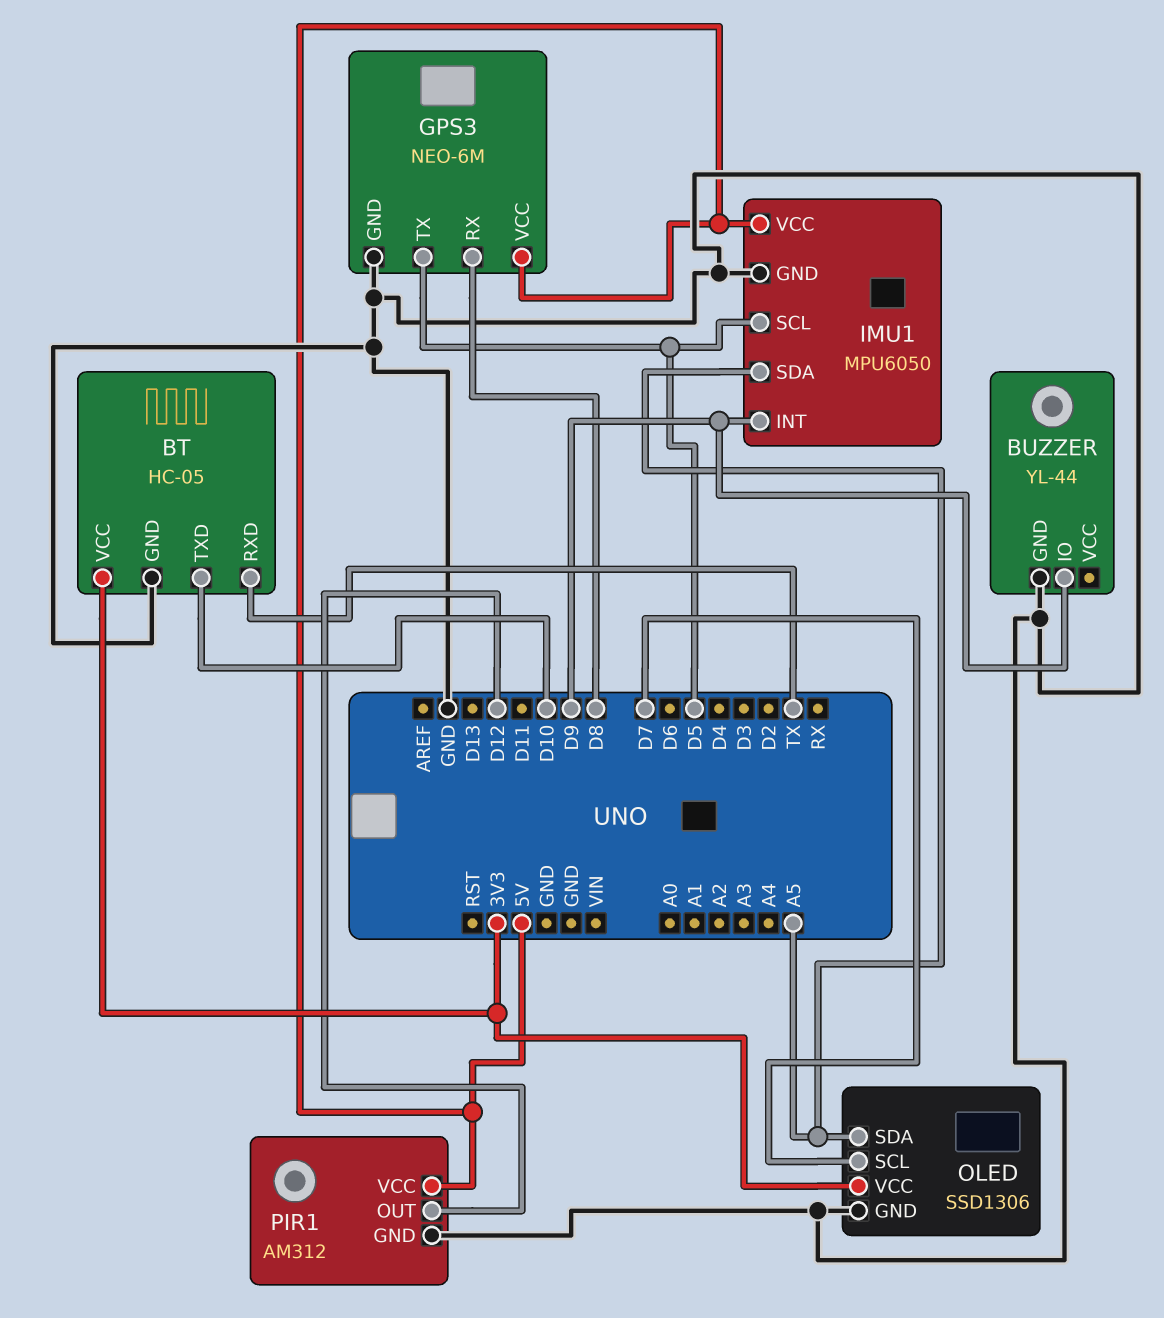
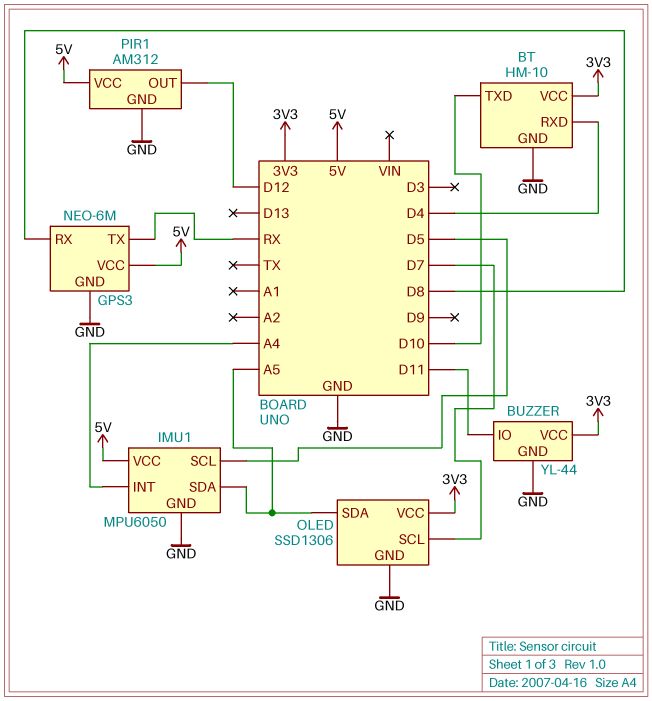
BT: HC-05 -> HM-10
BT pin RXD: TX -> D4
BUZZER pin IO: D9 -> D11
BUZZER pin VCC: none -> 3V3
GPS3 pin TX: D5 -> RX
IMU1 pin INT: D9 -> A4

